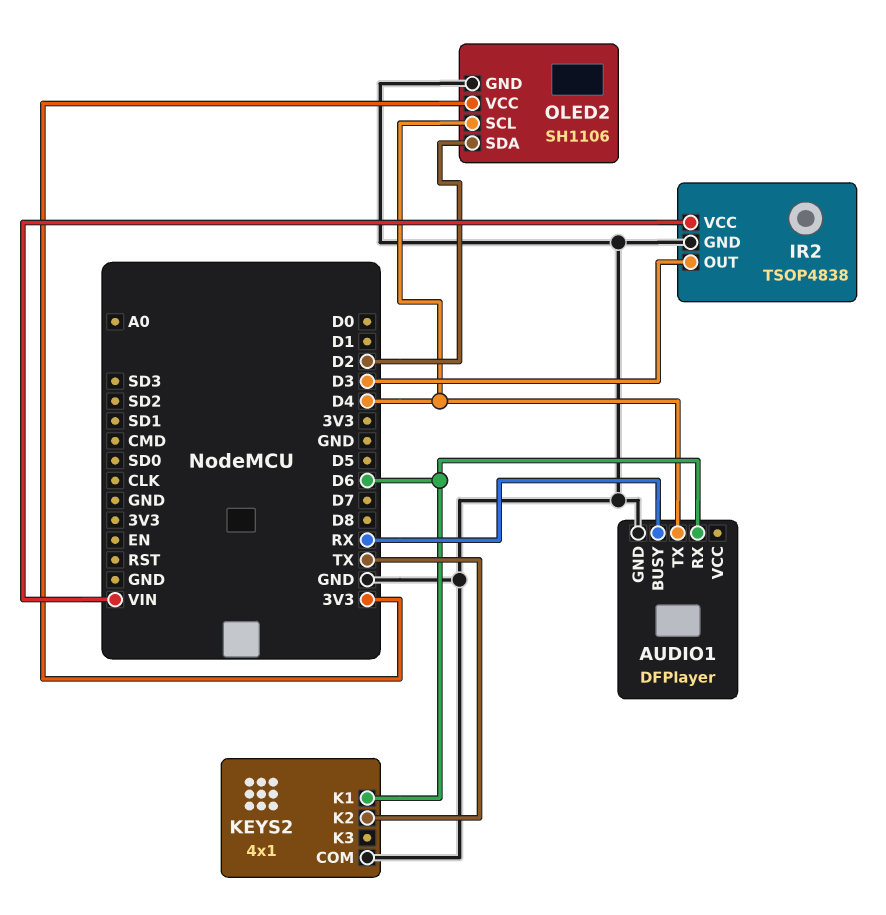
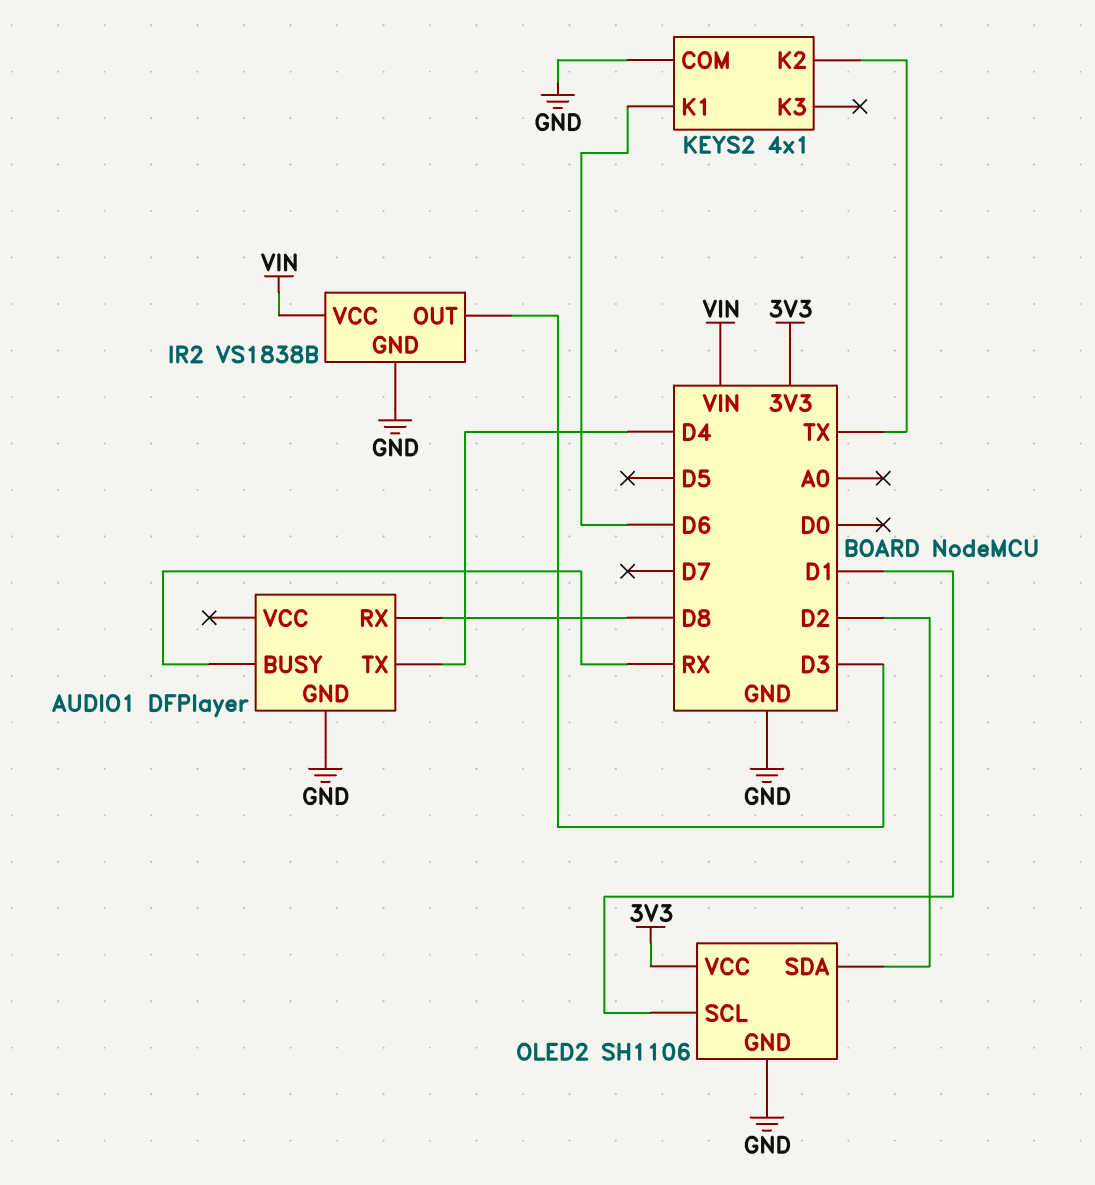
AUDIO1 pin RX: D6 -> D8
IR2: TSOP4838 -> VS1838B
OLED2 pin SCL: D4 -> D1

